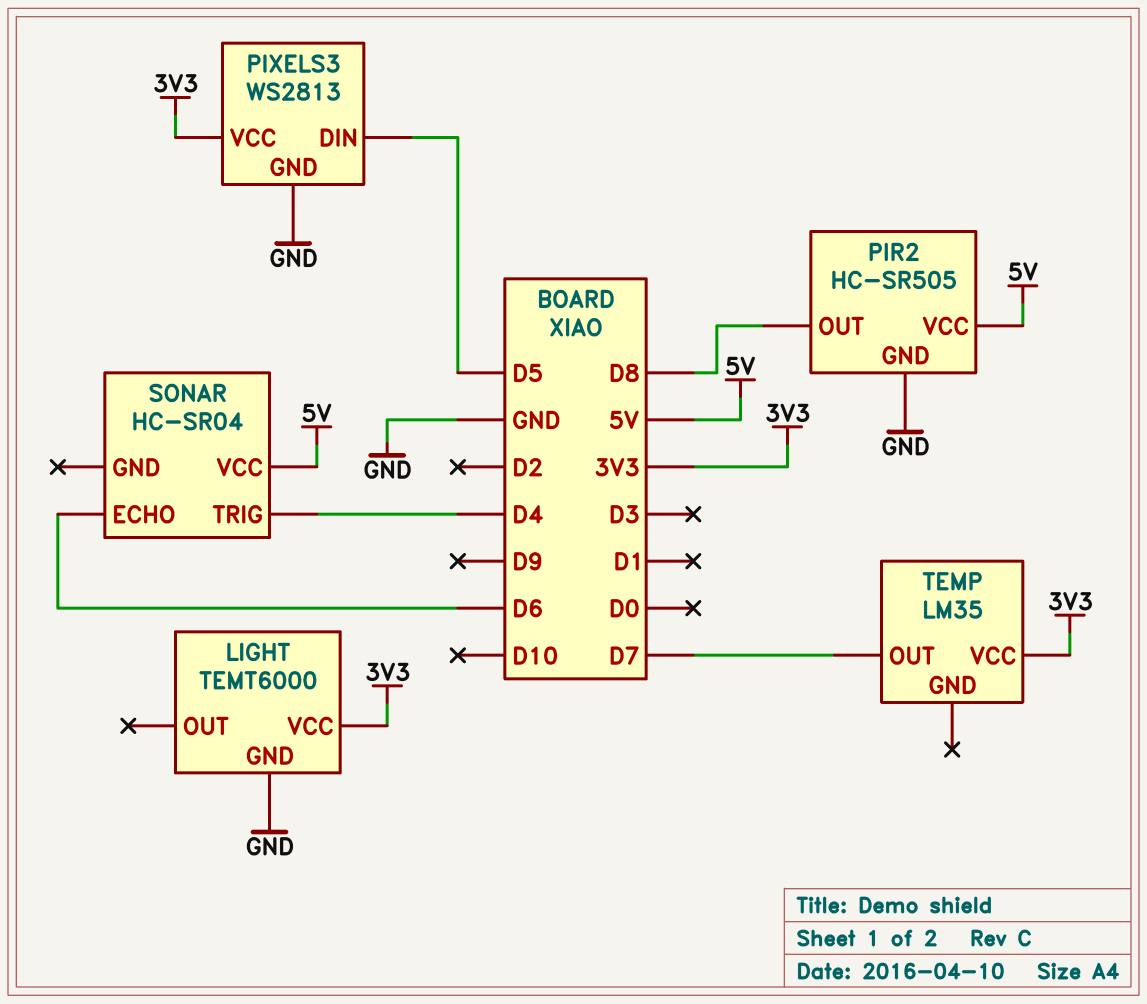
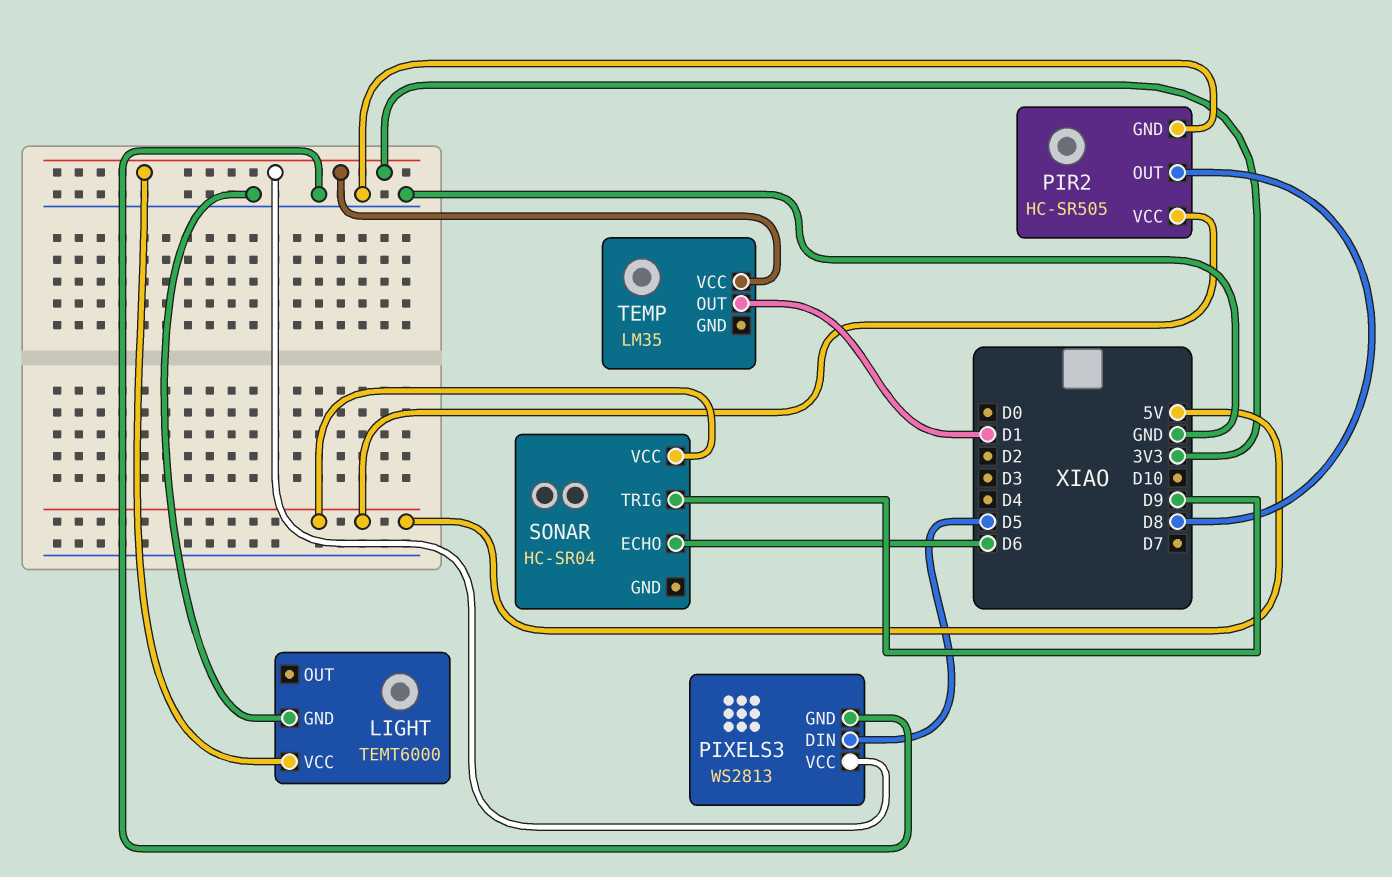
SONAR pin TRIG: D4 -> D9
TEMP pin OUT: D7 -> D1

